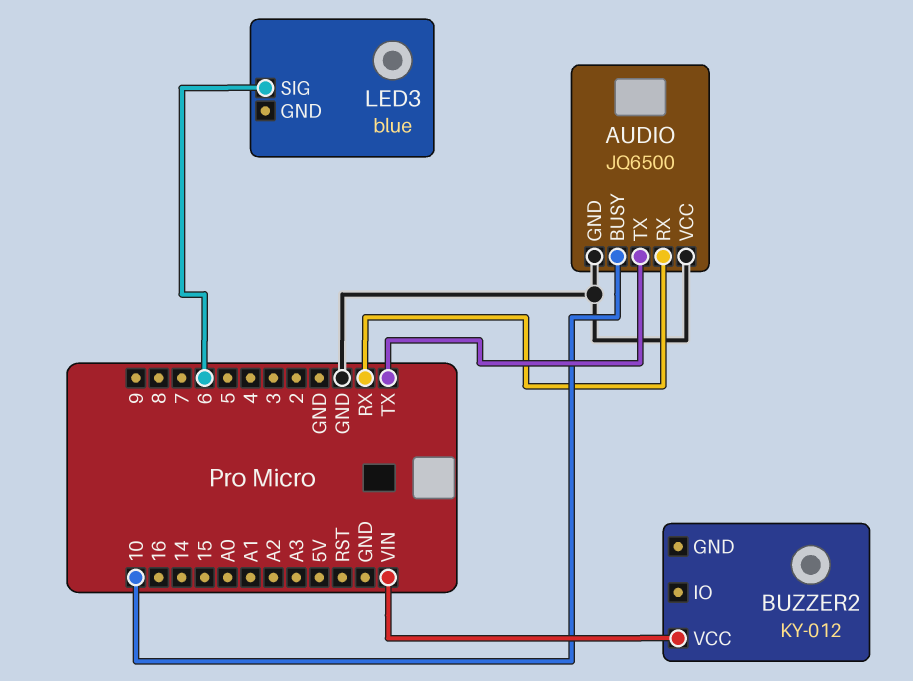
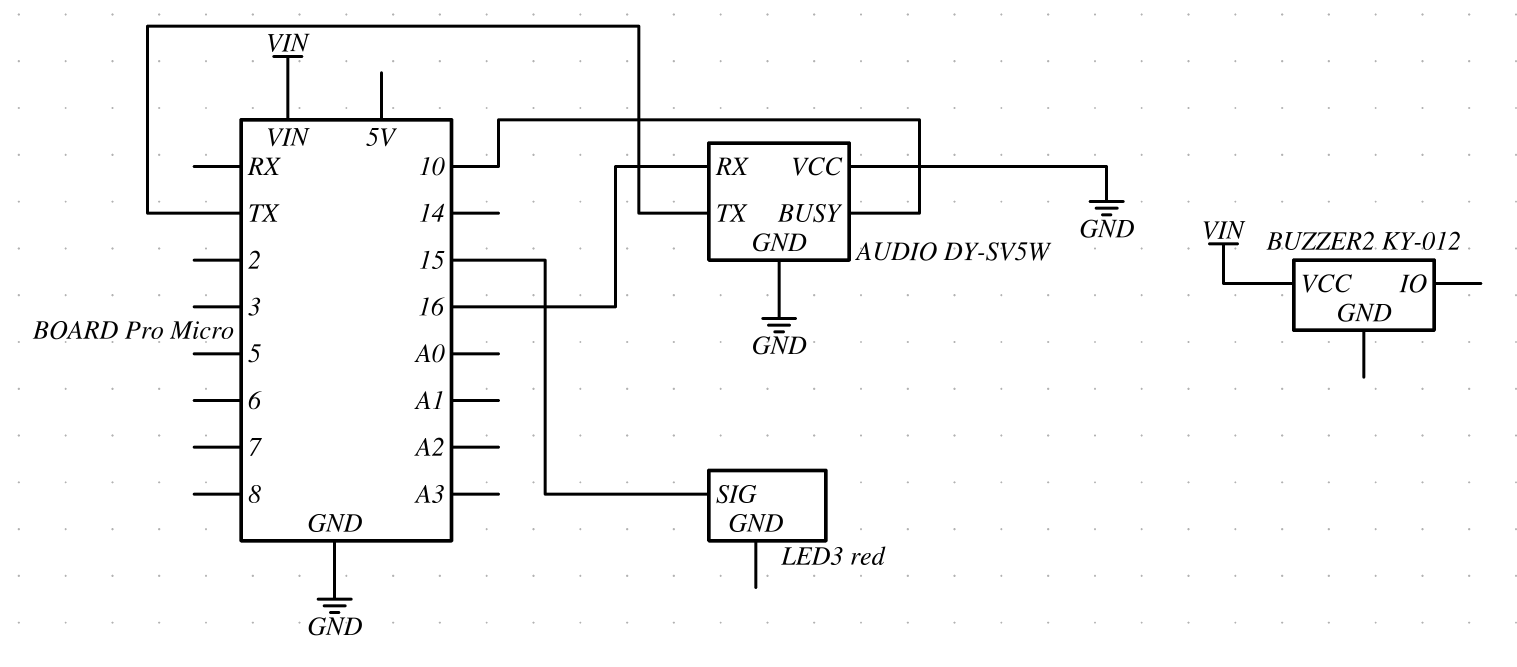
AUDIO: JQ6500 -> DY-SV5W
AUDIO pin RX: RX -> 16
LED3: blue -> red
LED3 pin SIG: 6 -> 15

